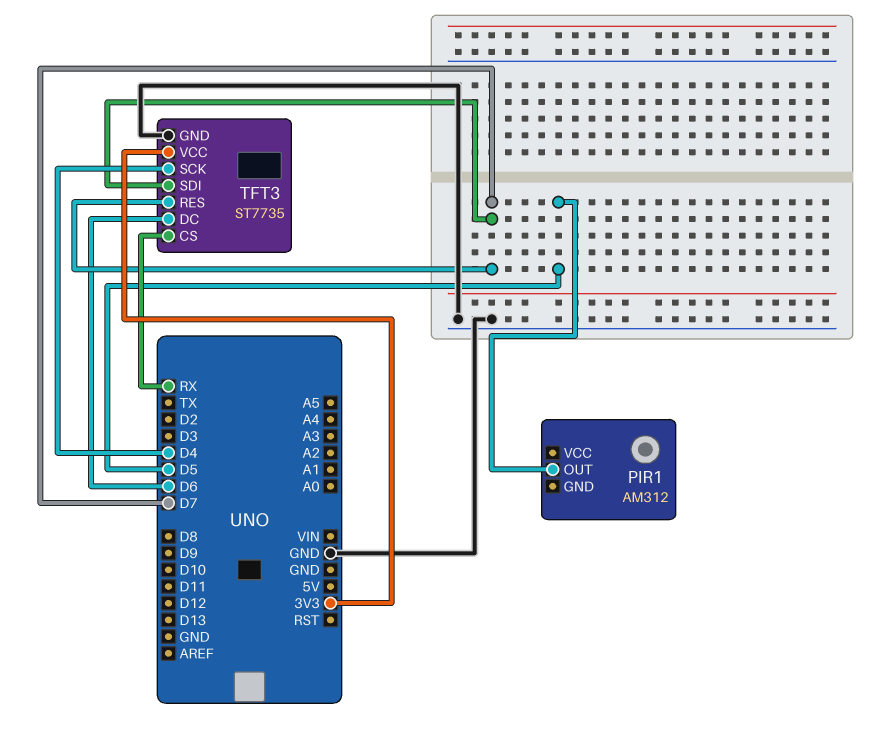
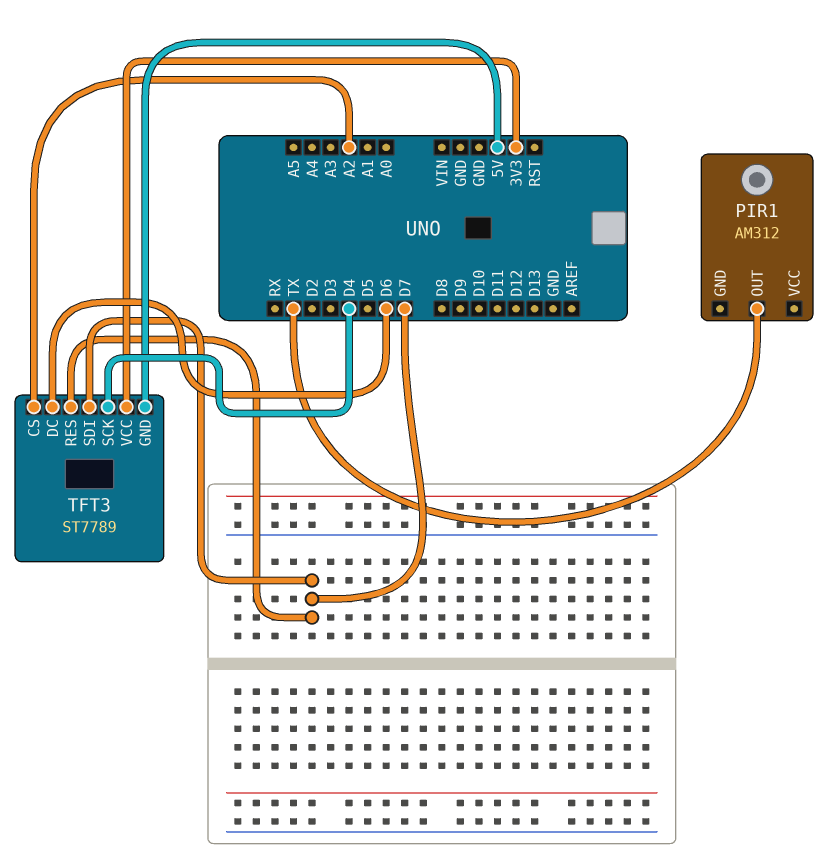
PIR1 pin OUT: D5 -> TX
TFT3: ST7735 -> ST7789
TFT3 pin CS: RX -> A2
TFT3 pin GND: GND -> 5V

